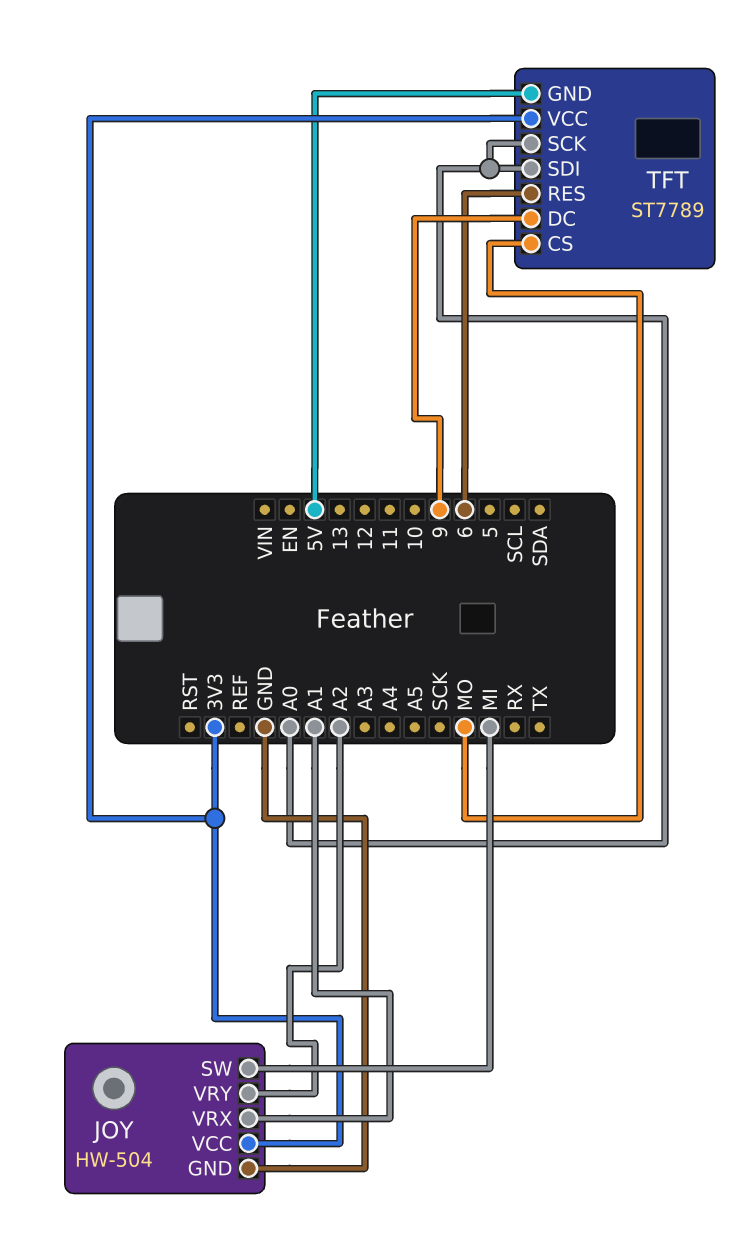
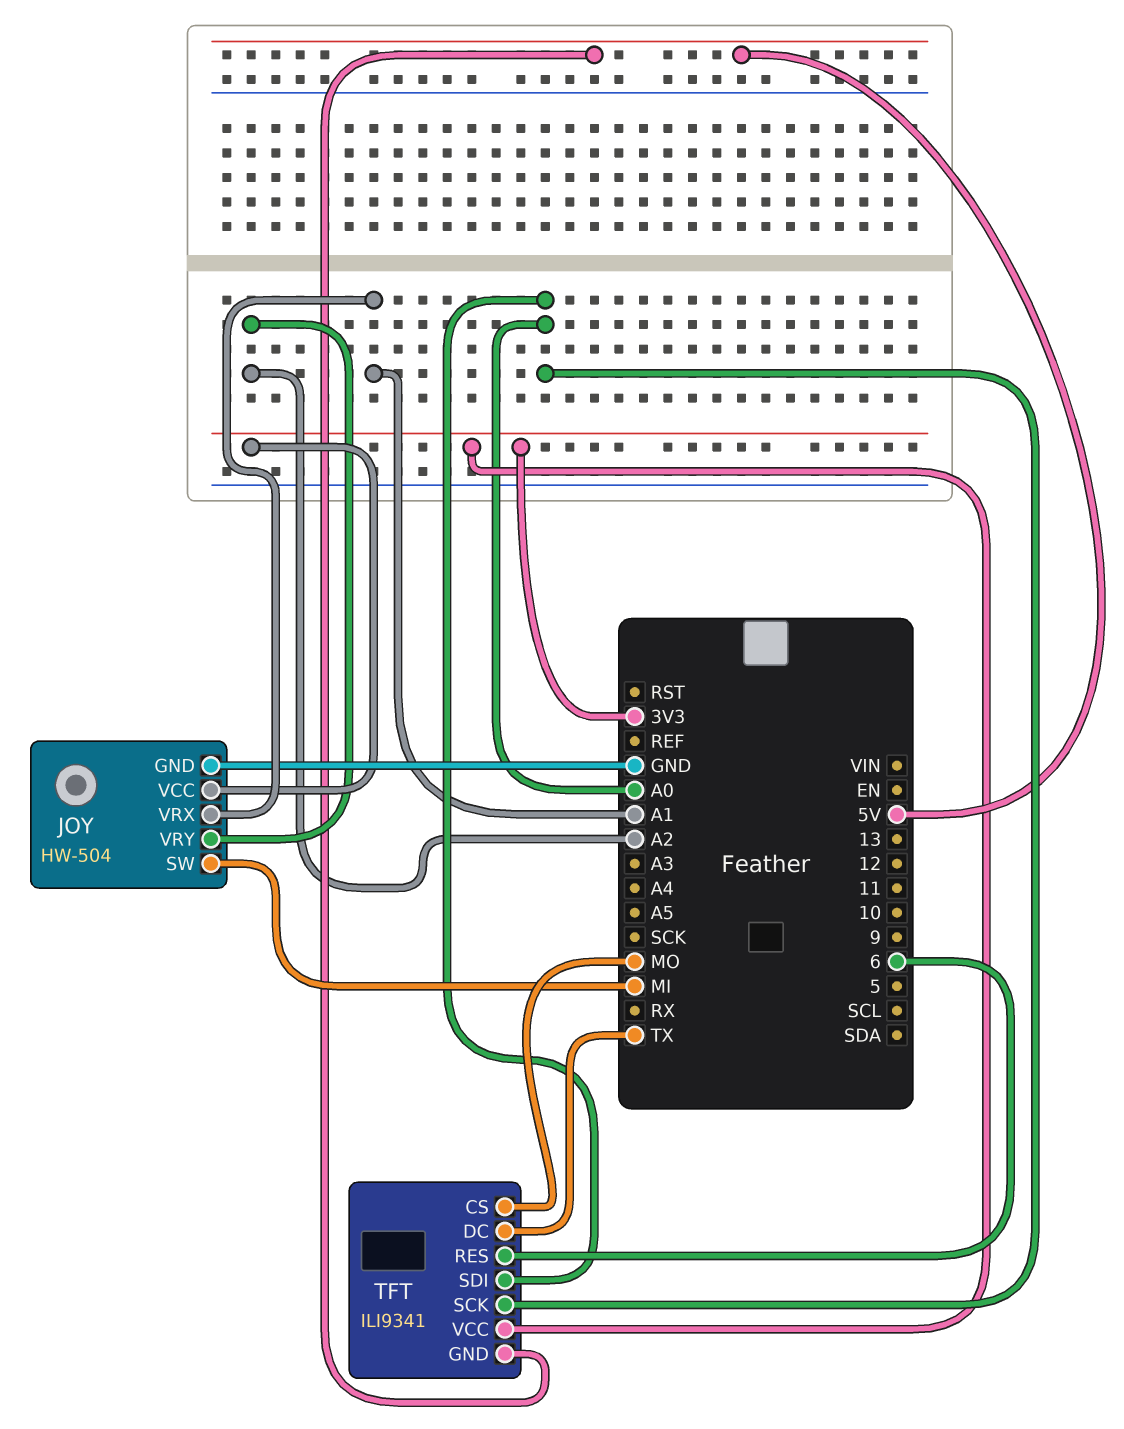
TFT: ST7789 -> ILI9341
TFT pin DC: 9 -> TX

